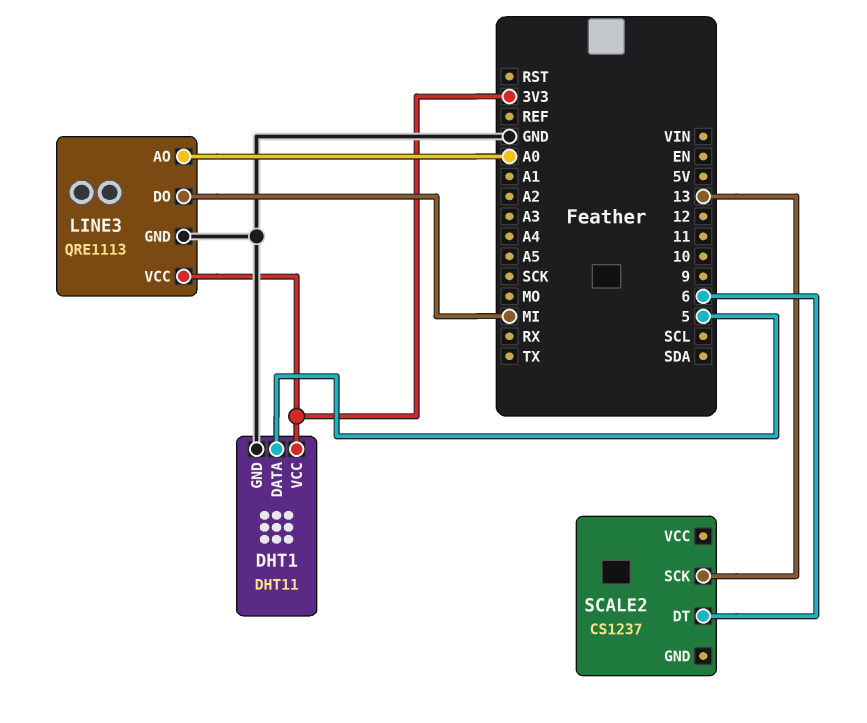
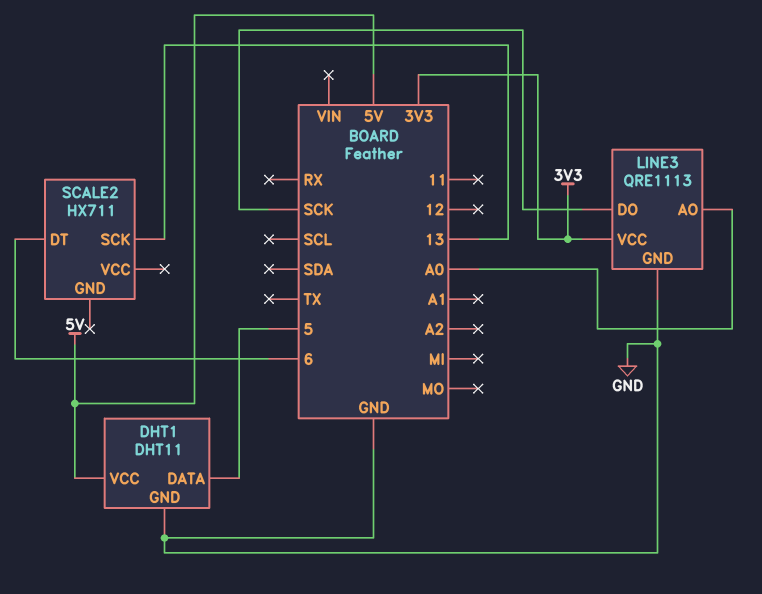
DHT1 pin VCC: 3V3 -> 5V
LINE3 pin DO: MI -> SCK
SCALE2: CS1237 -> HX711

